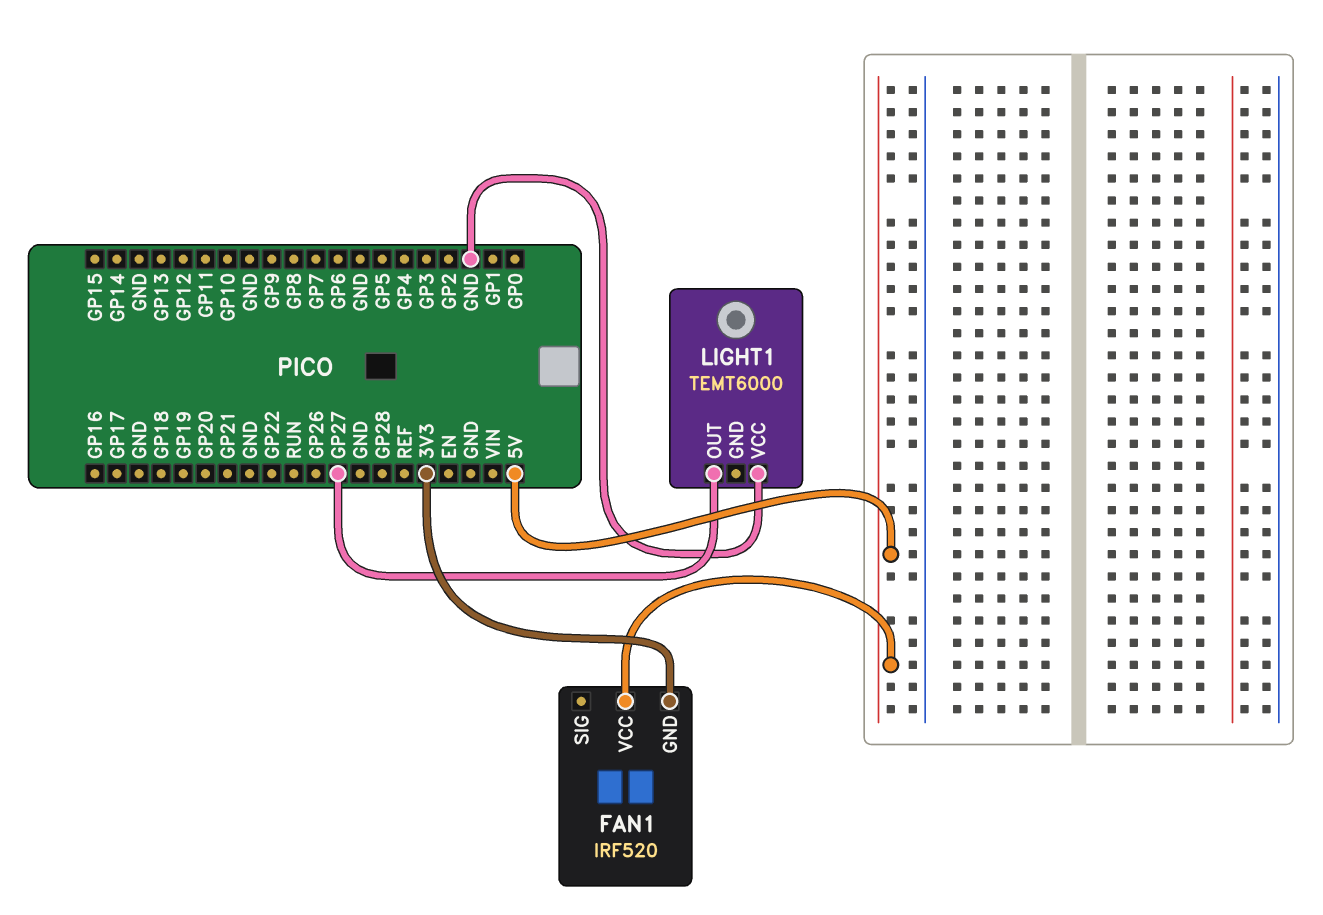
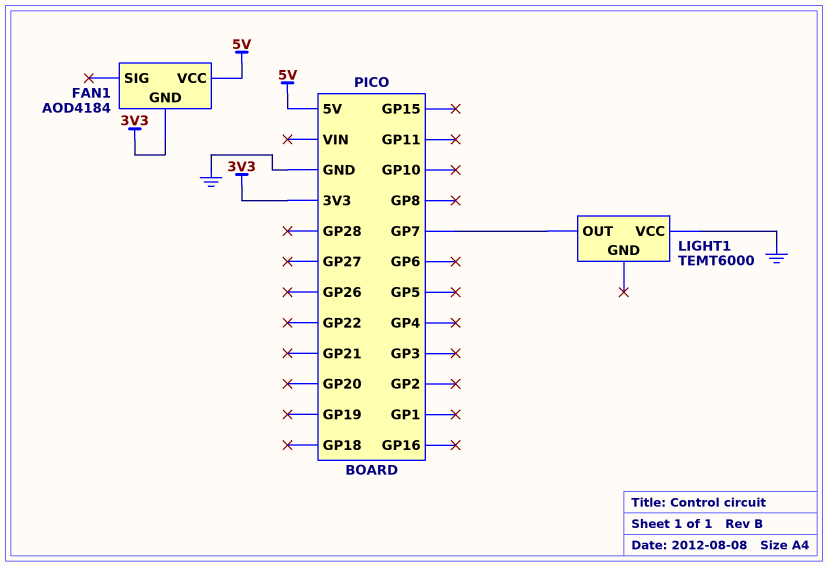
FAN1: IRF520 -> AOD4184
LIGHT1 pin OUT: GP27 -> GP7

